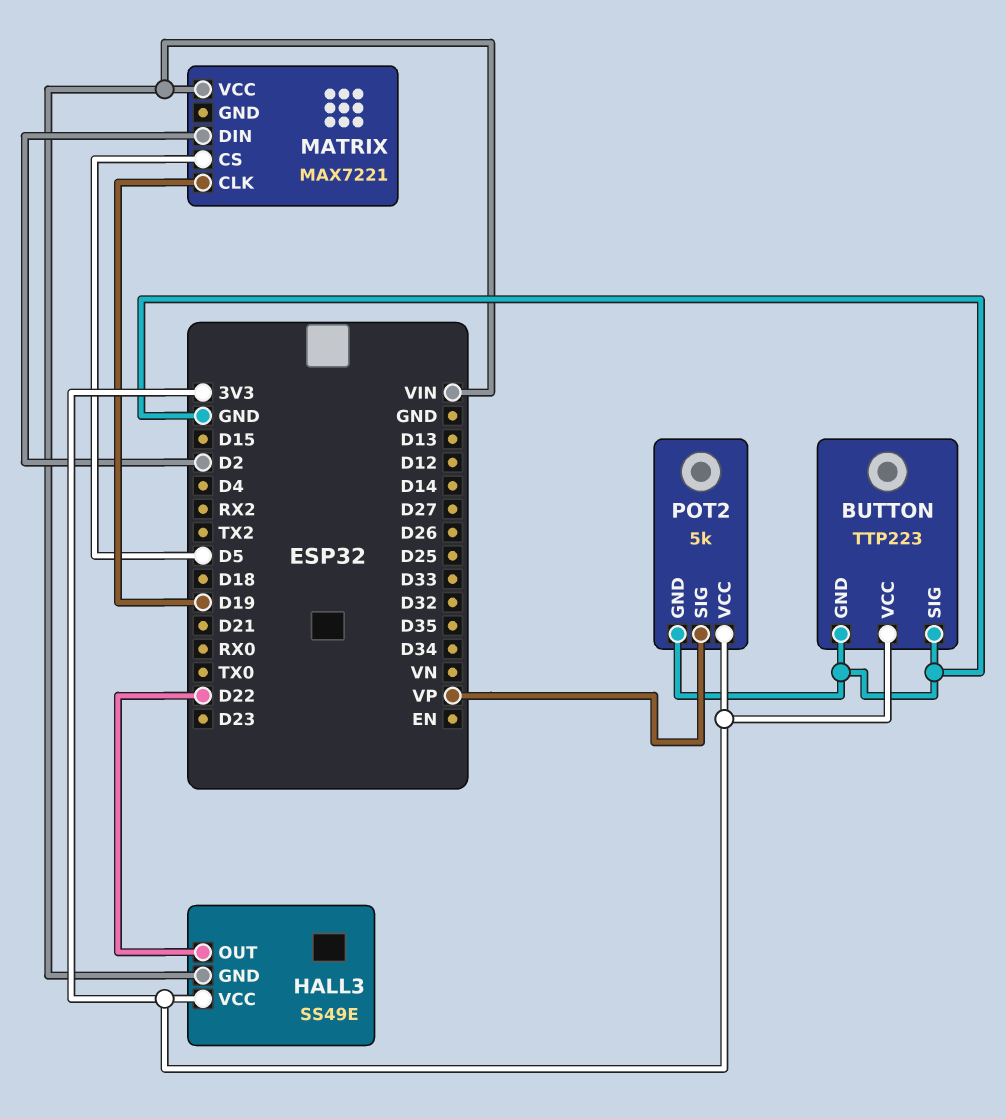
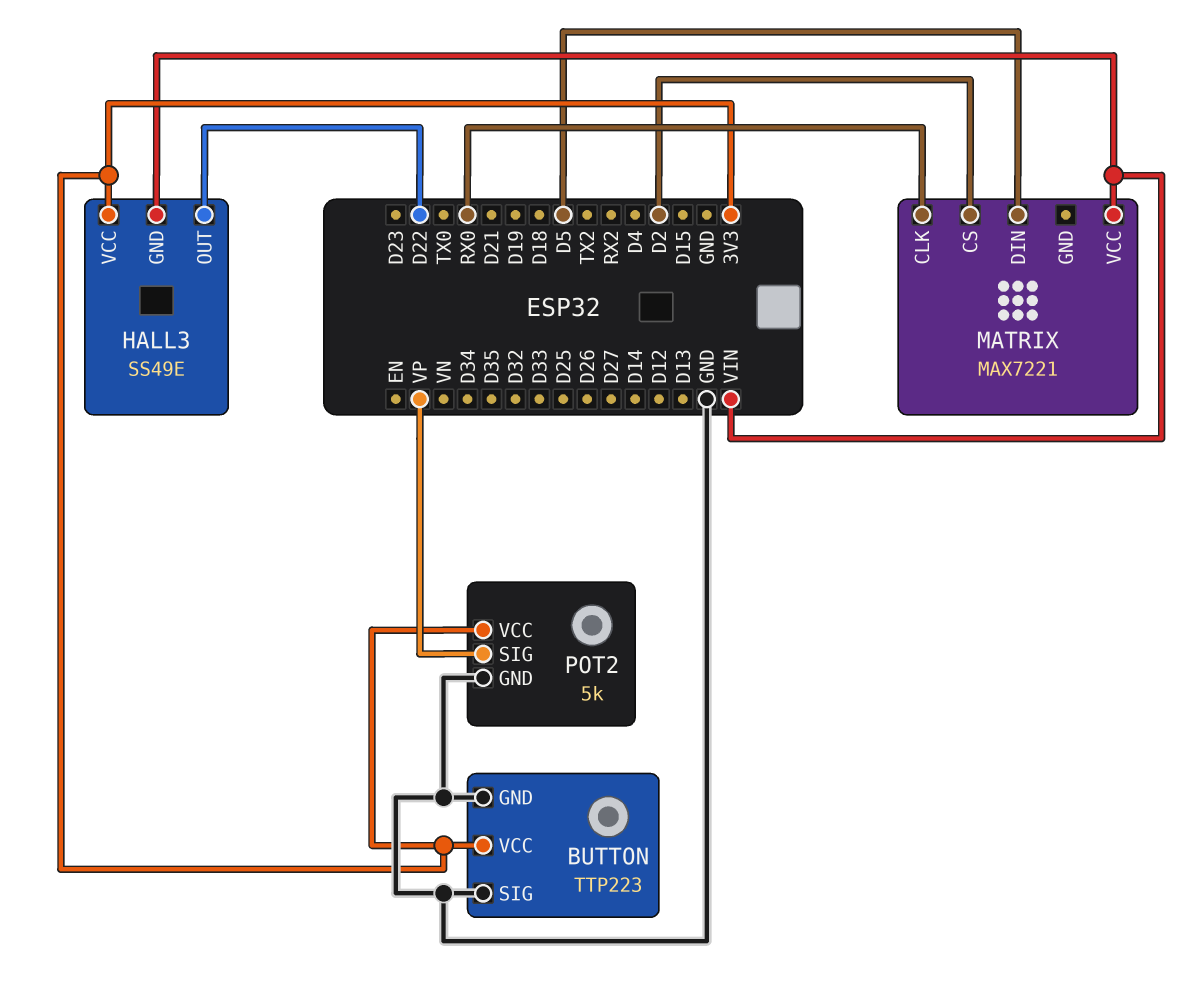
MATRIX pin CLK: D19 -> RX0
MATRIX pin CS: D5 -> D2
MATRIX pin DIN: D2 -> D5

